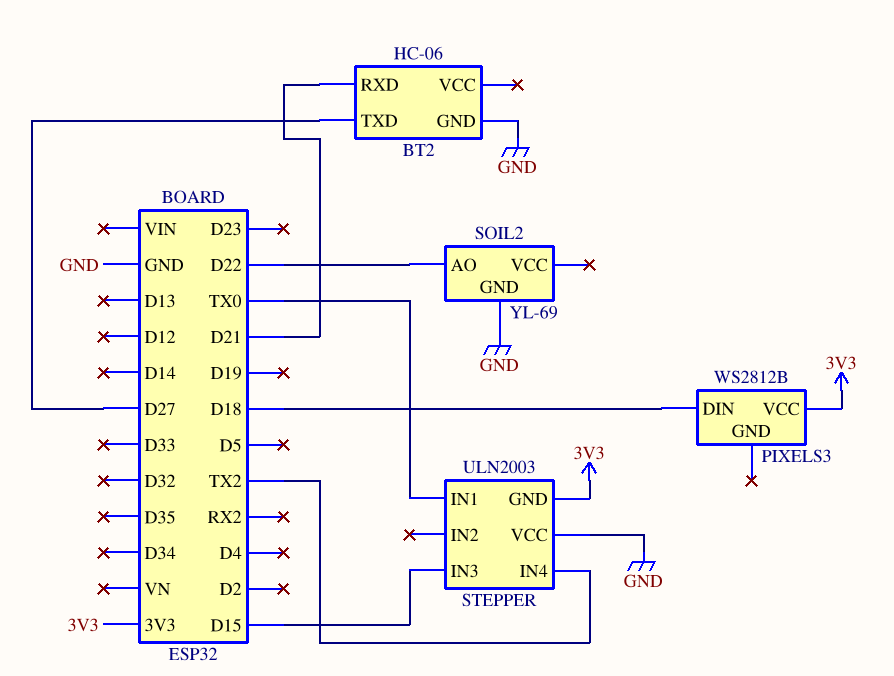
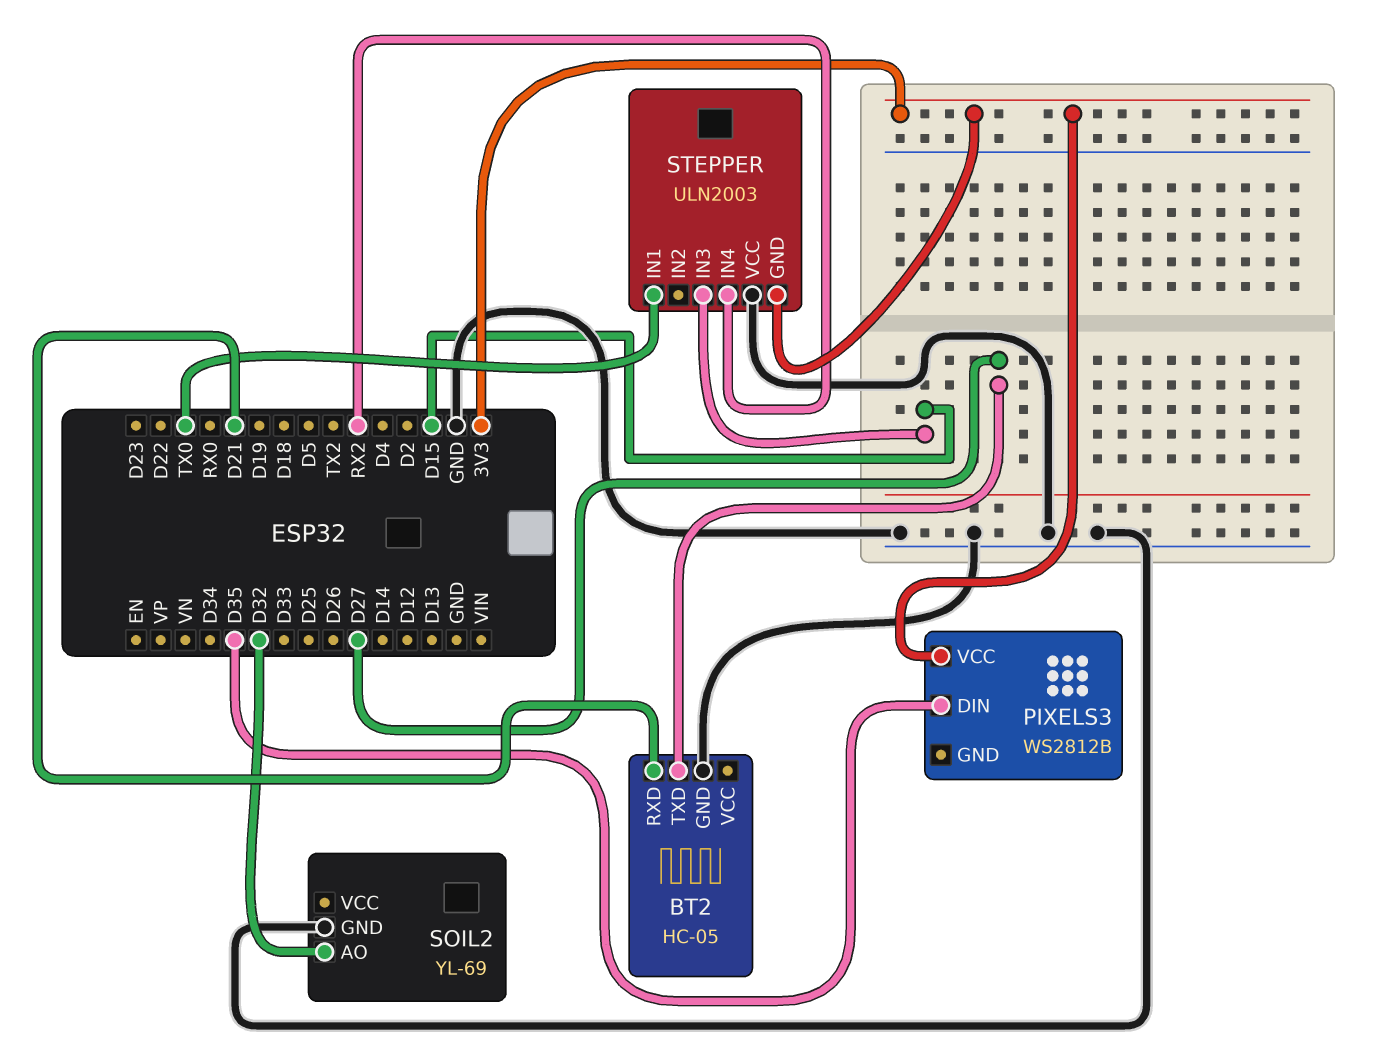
BT2: HC-06 -> HC-05
PIXELS3 pin DIN: D18 -> D35
SOIL2 pin AO: D22 -> D32
STEPPER pin IN4: TX2 -> RX2

